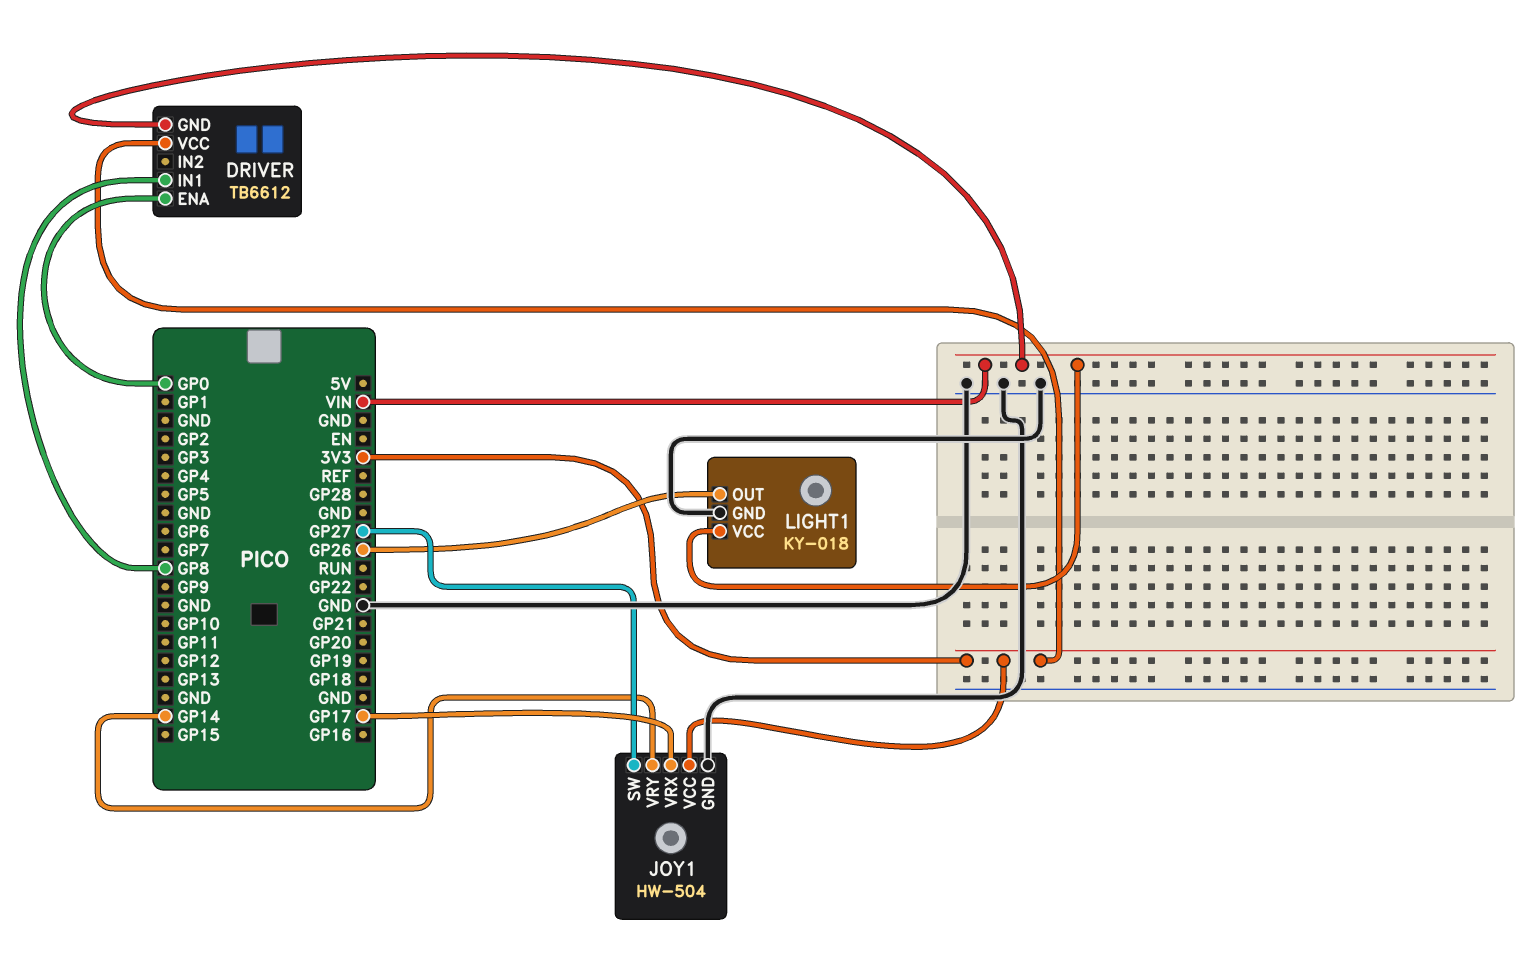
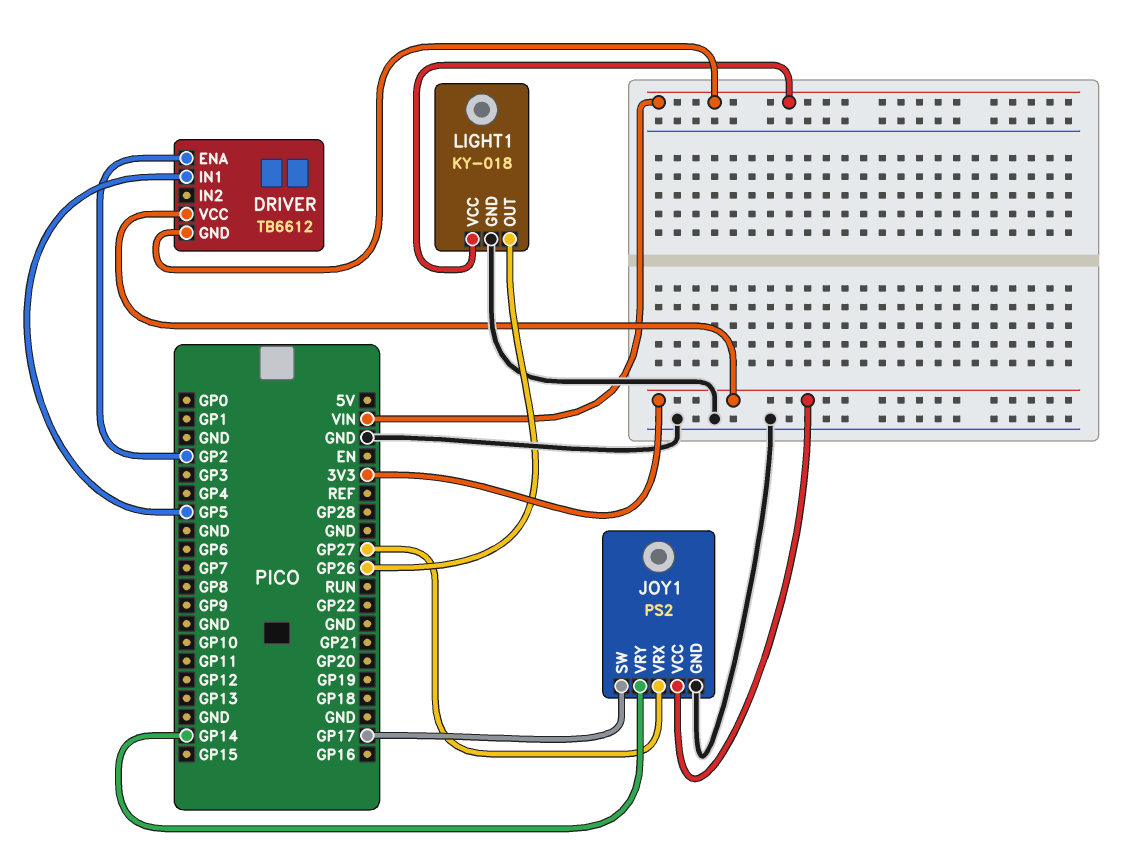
DRIVER pin ENA: GP0 -> GP2
DRIVER pin IN1: GP8 -> GP5
JOY1: HW-504 -> PS2
JOY1 pin SW: GP27 -> GP17
JOY1 pin VRX: GP17 -> GP27

